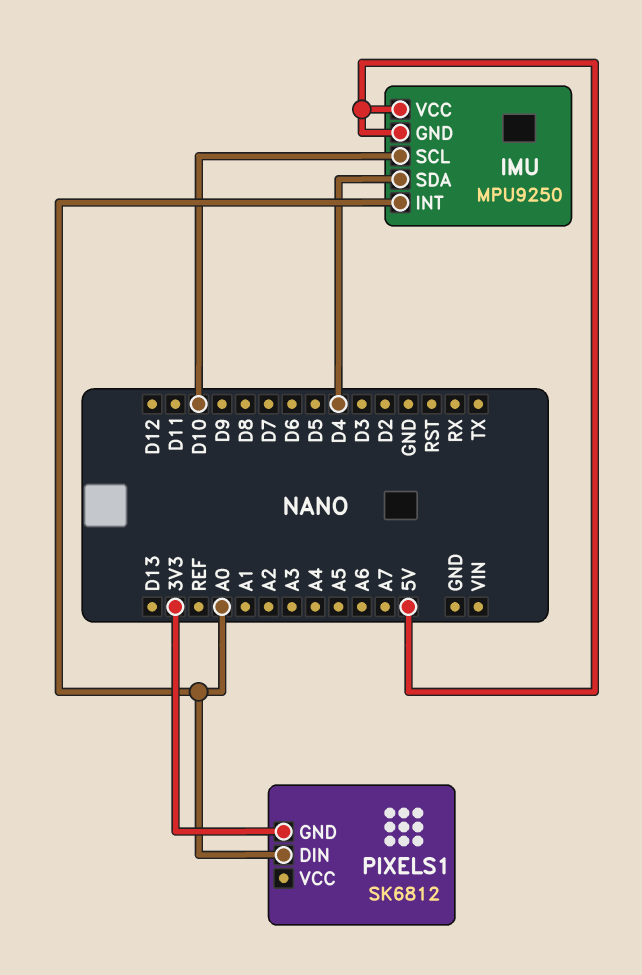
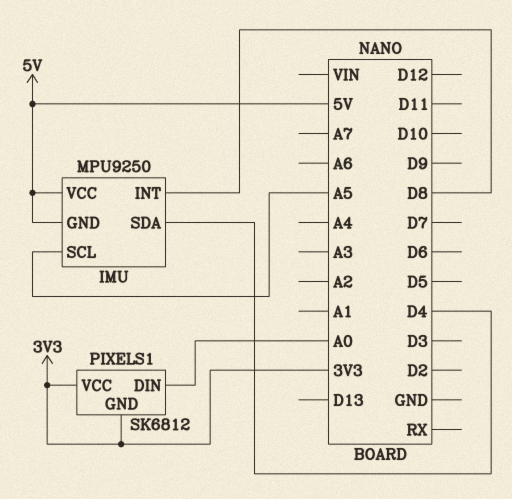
IMU pin INT: A0 -> D8
IMU pin SCL: D10 -> A5
PIXELS1 pin VCC: none -> 3V3

